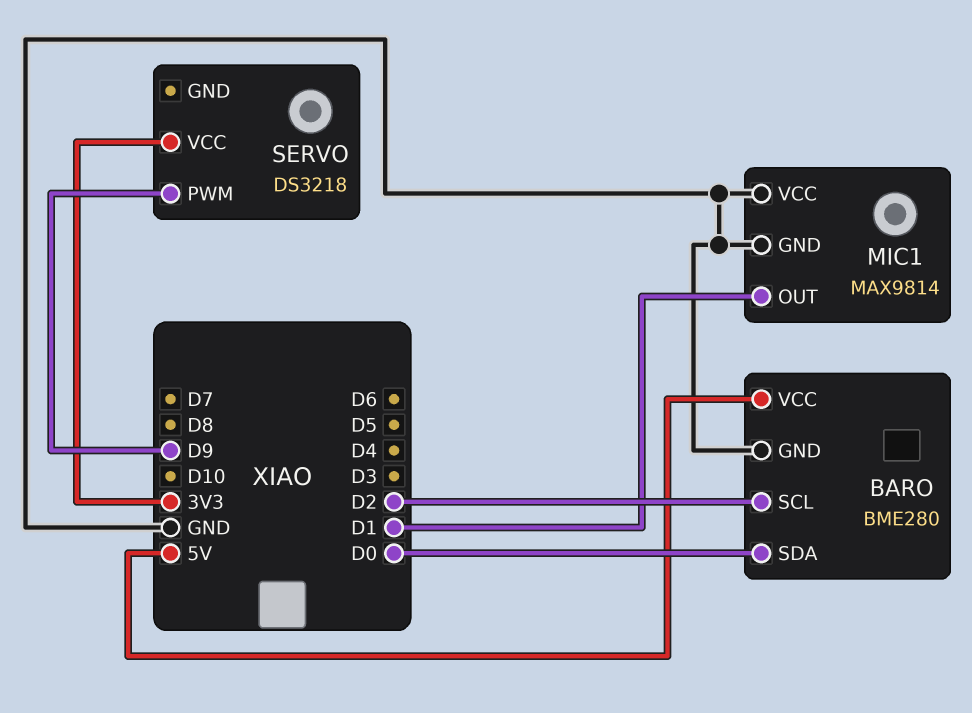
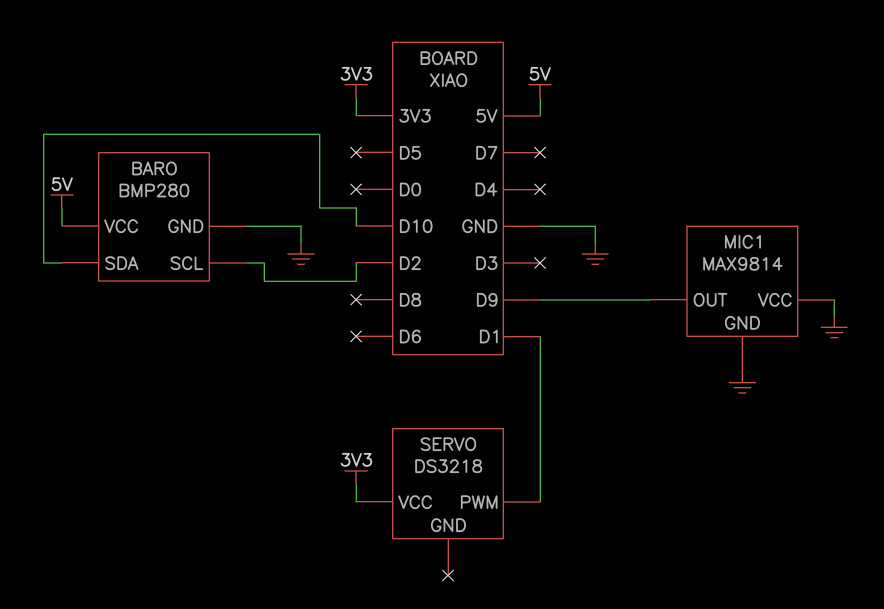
BARO: BME280 -> BMP280
BARO pin SDA: D0 -> D10
MIC1 pin OUT: D1 -> D9
SERVO pin PWM: D9 -> D1

